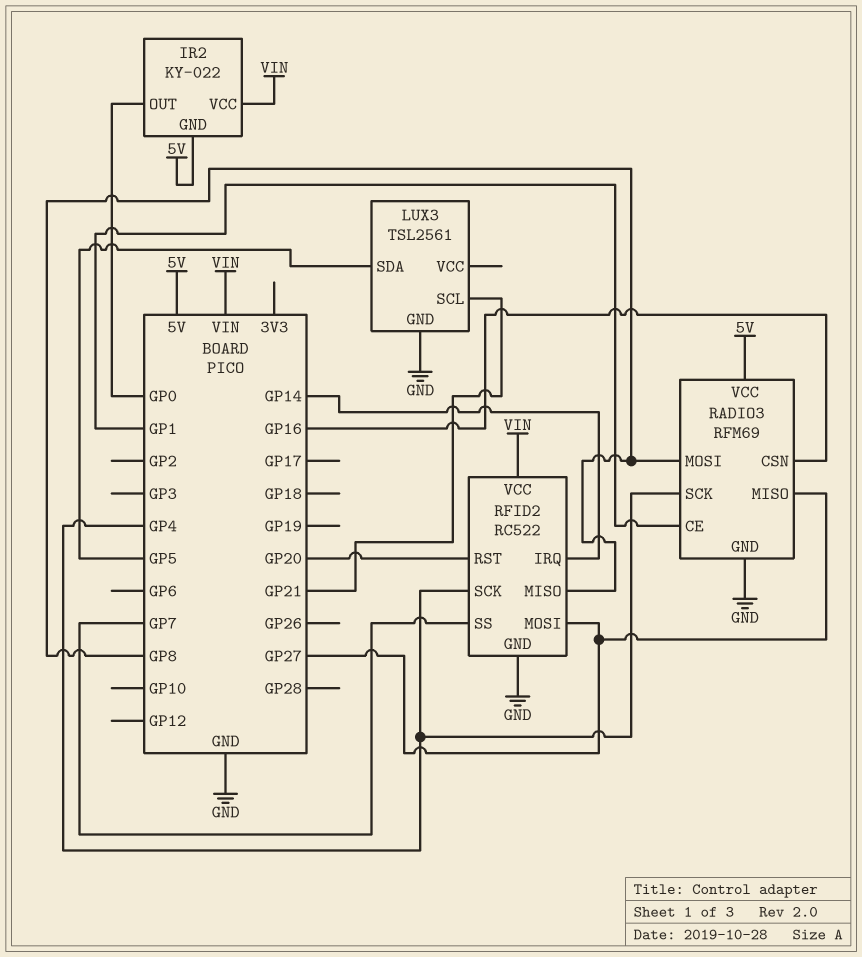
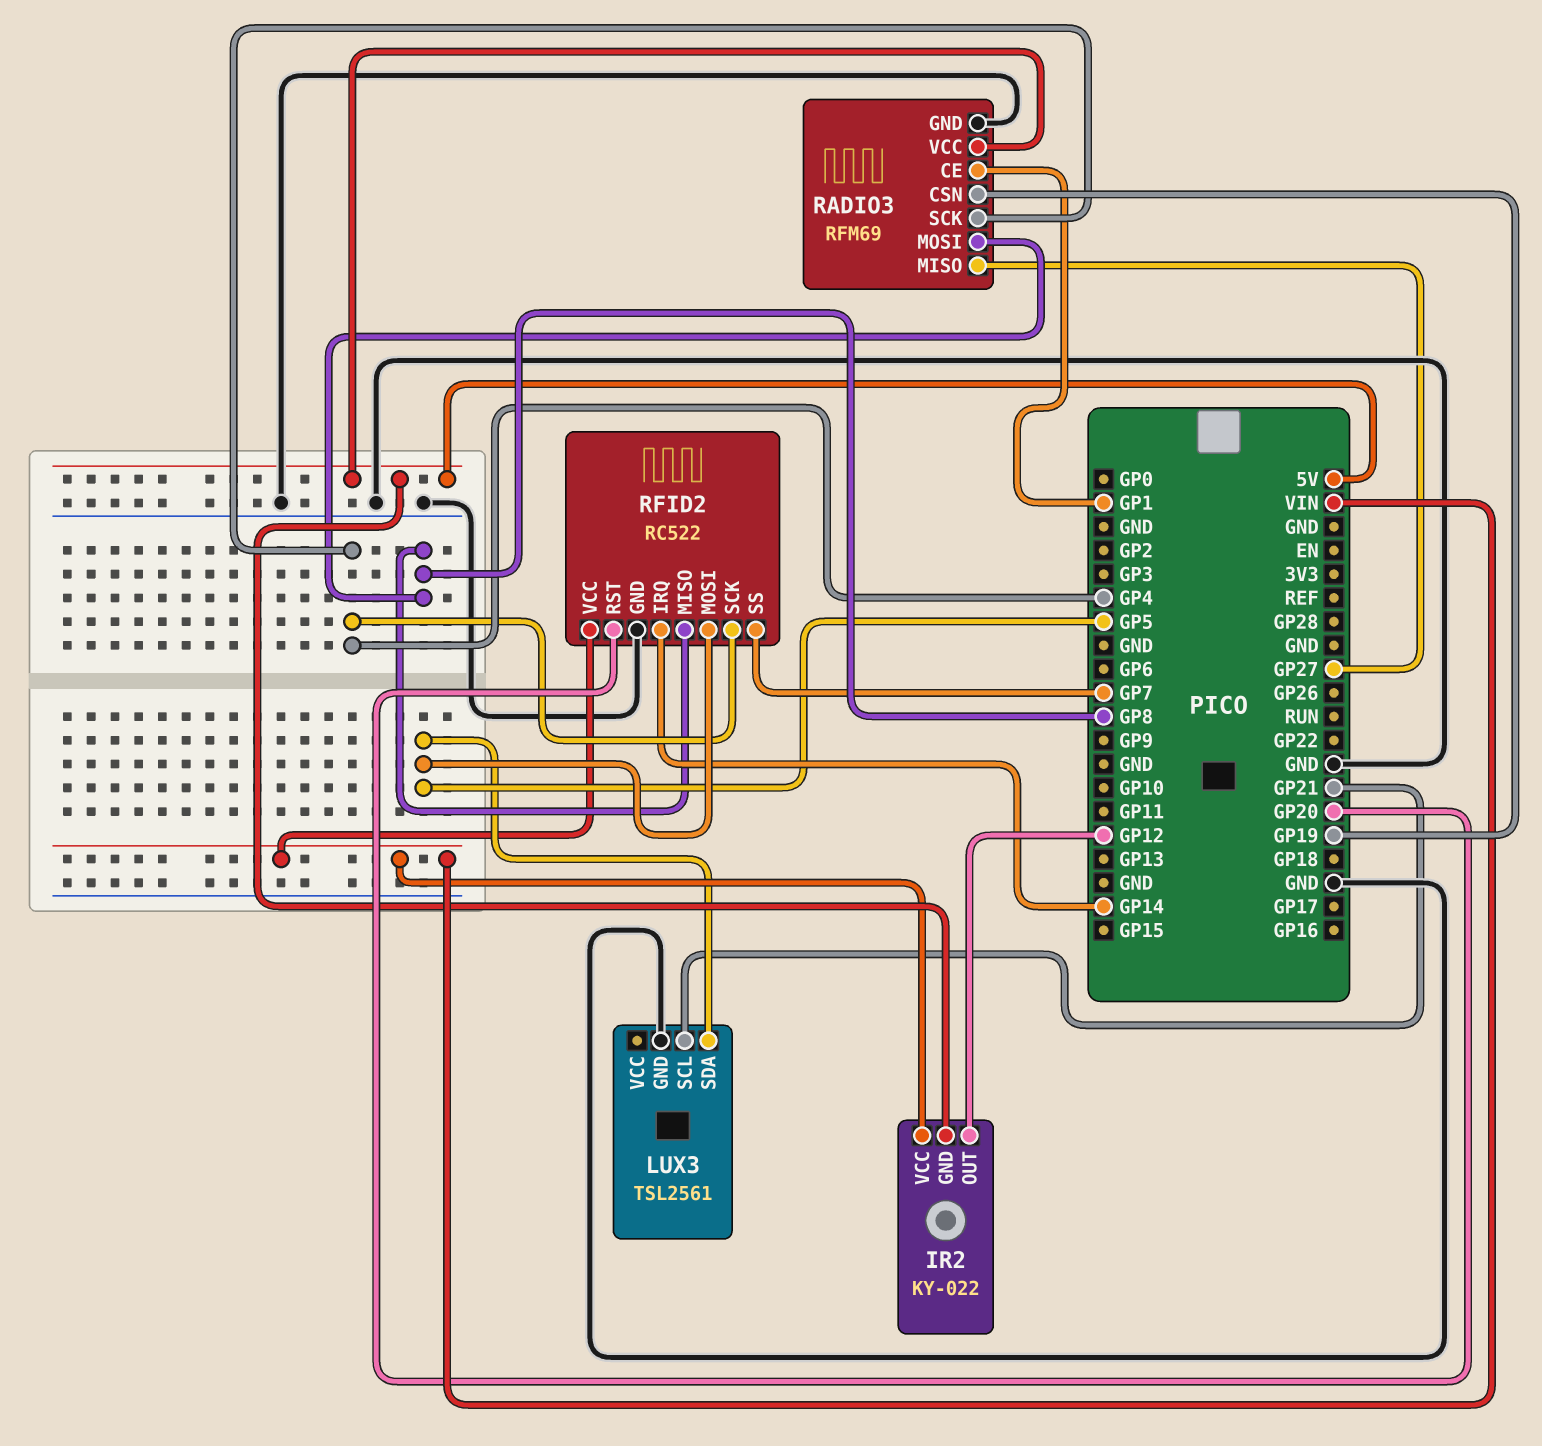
IR2 pin OUT: GP0 -> GP12
RADIO3 pin CSN: GP16 -> GP19
RFID2 pin MOSI: GP27 -> GP5

